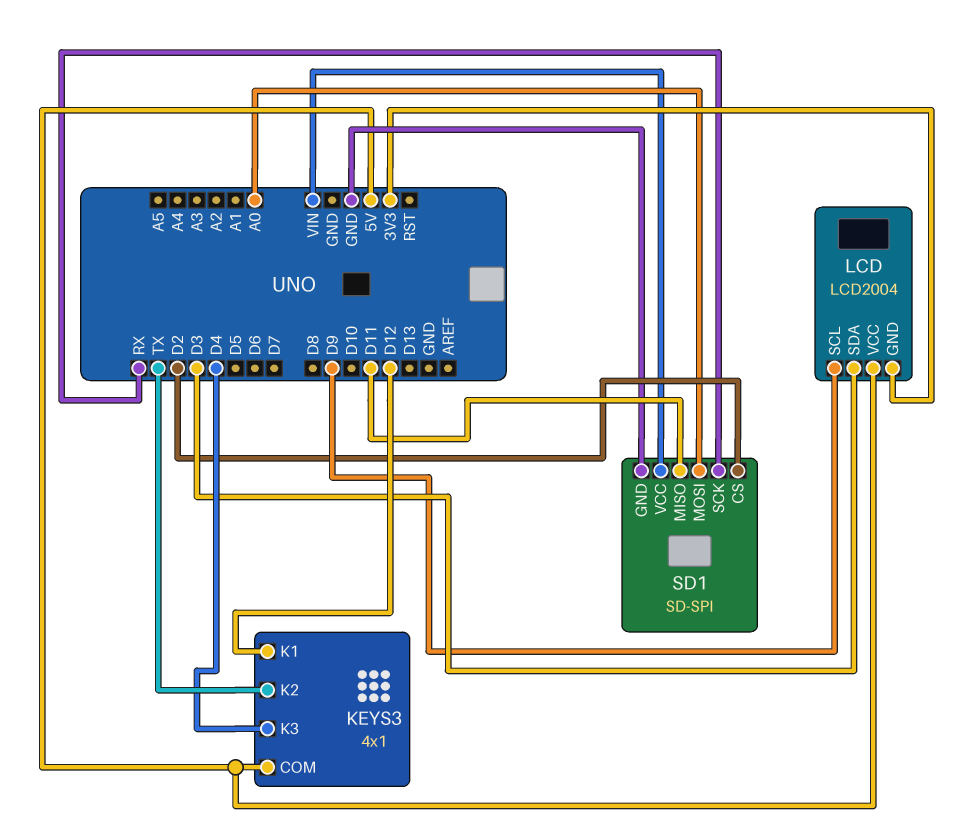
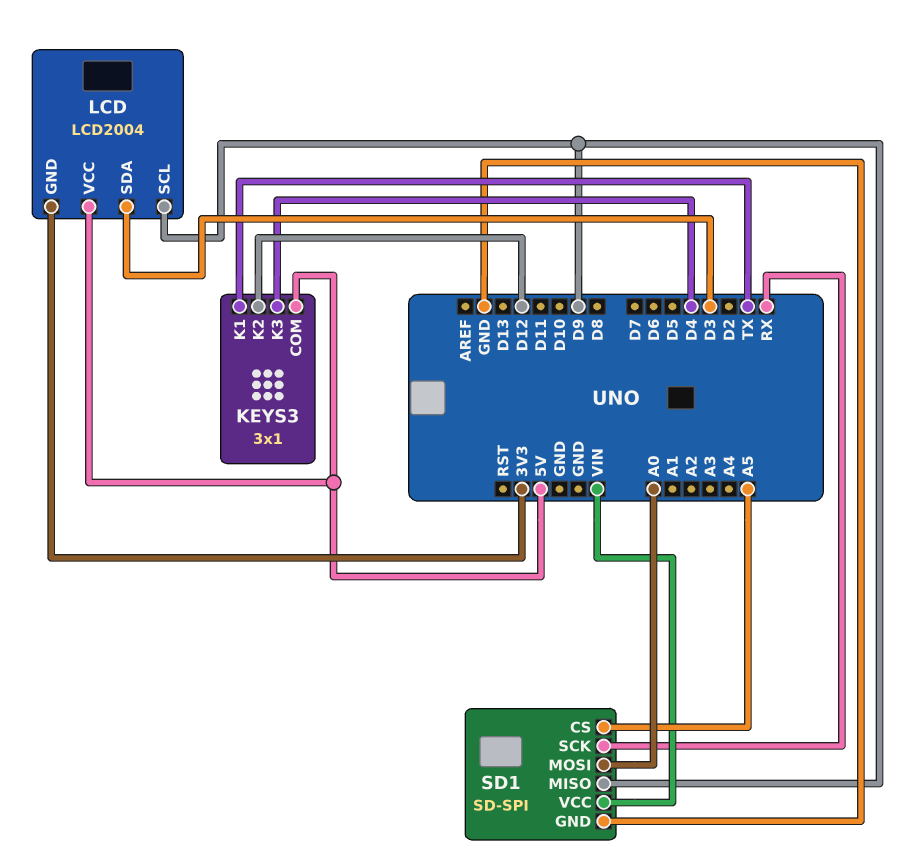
KEYS3: 4x1 -> 3x1
KEYS3 pin K1: D12 -> TX
KEYS3 pin K2: TX -> D12
SD1 pin CS: D2 -> A5
SD1 pin MISO: D11 -> D9

